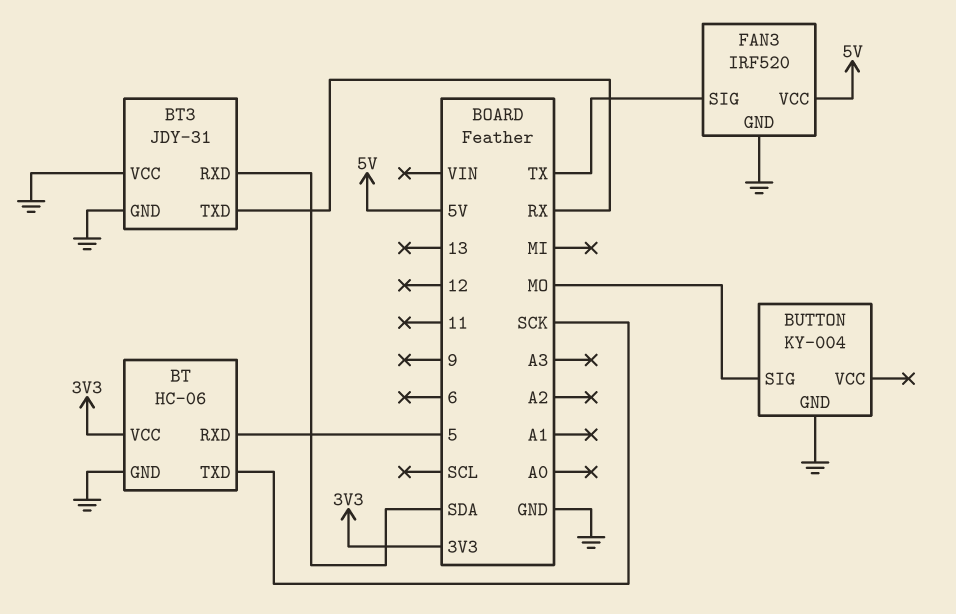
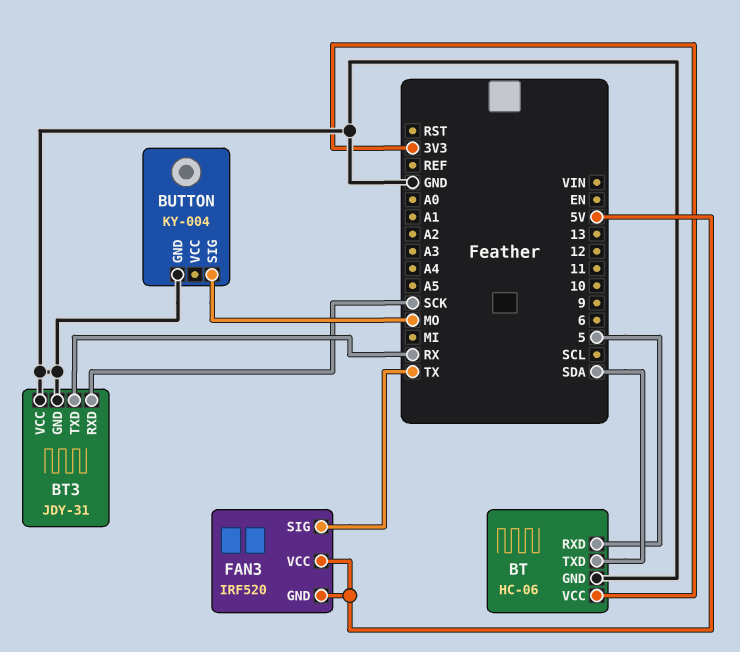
BT pin TXD: SCK -> SDA
BT3 pin RXD: SDA -> SCK
FAN3 pin GND: GND -> 5V

